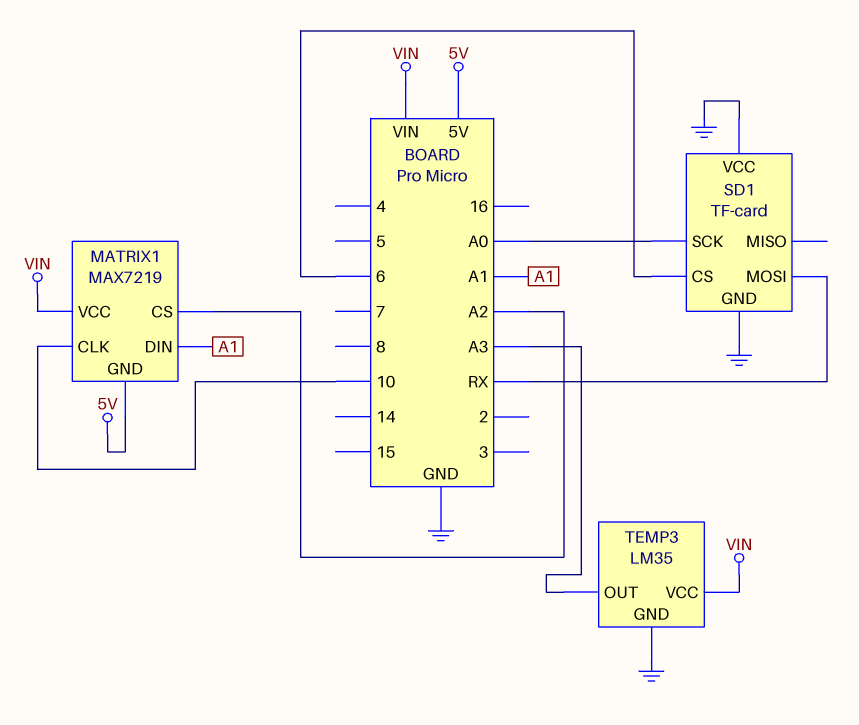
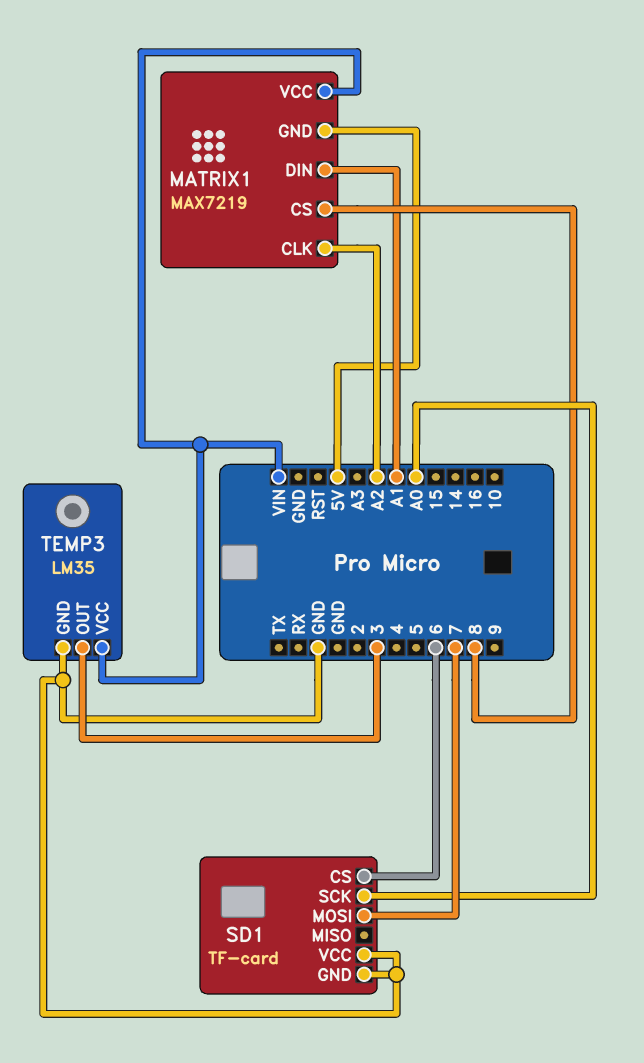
MATRIX1 pin CLK: 10 -> A2
MATRIX1 pin CS: A2 -> 8
SD1 pin MOSI: RX -> 7
TEMP3 pin OUT: A3 -> 3

